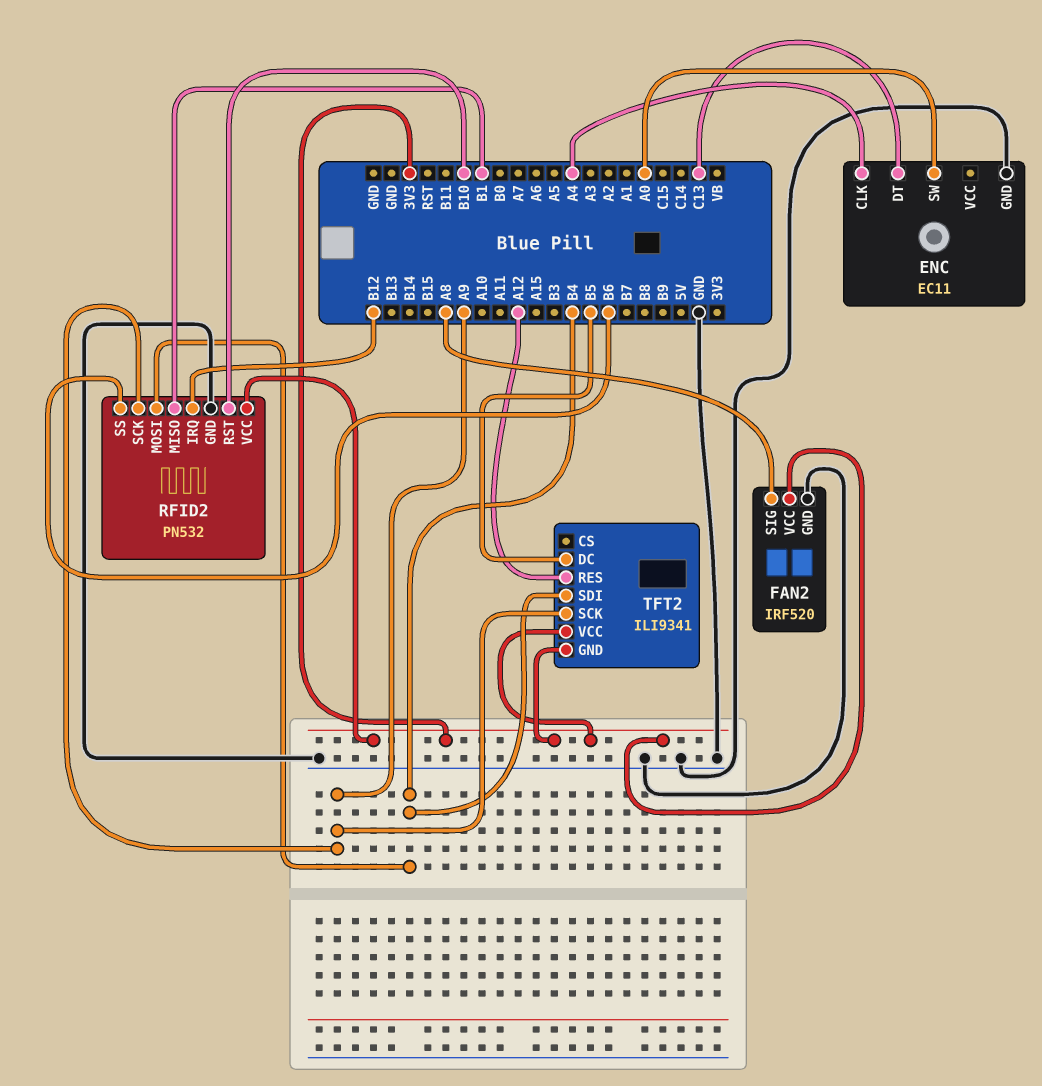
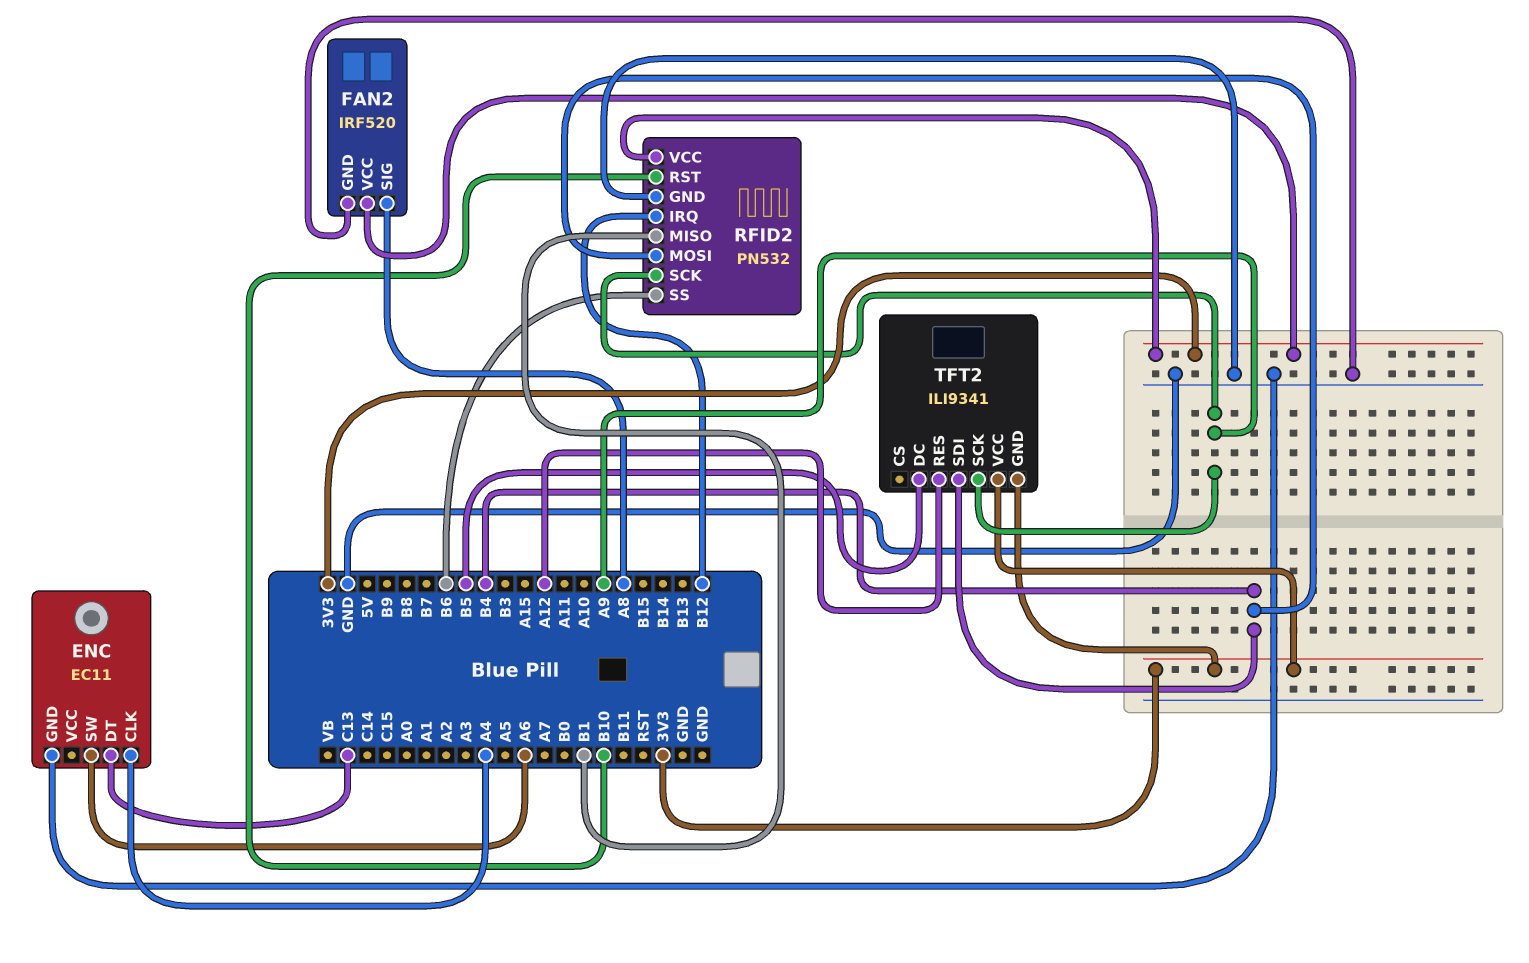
ENC pin SW: A0 -> A6

